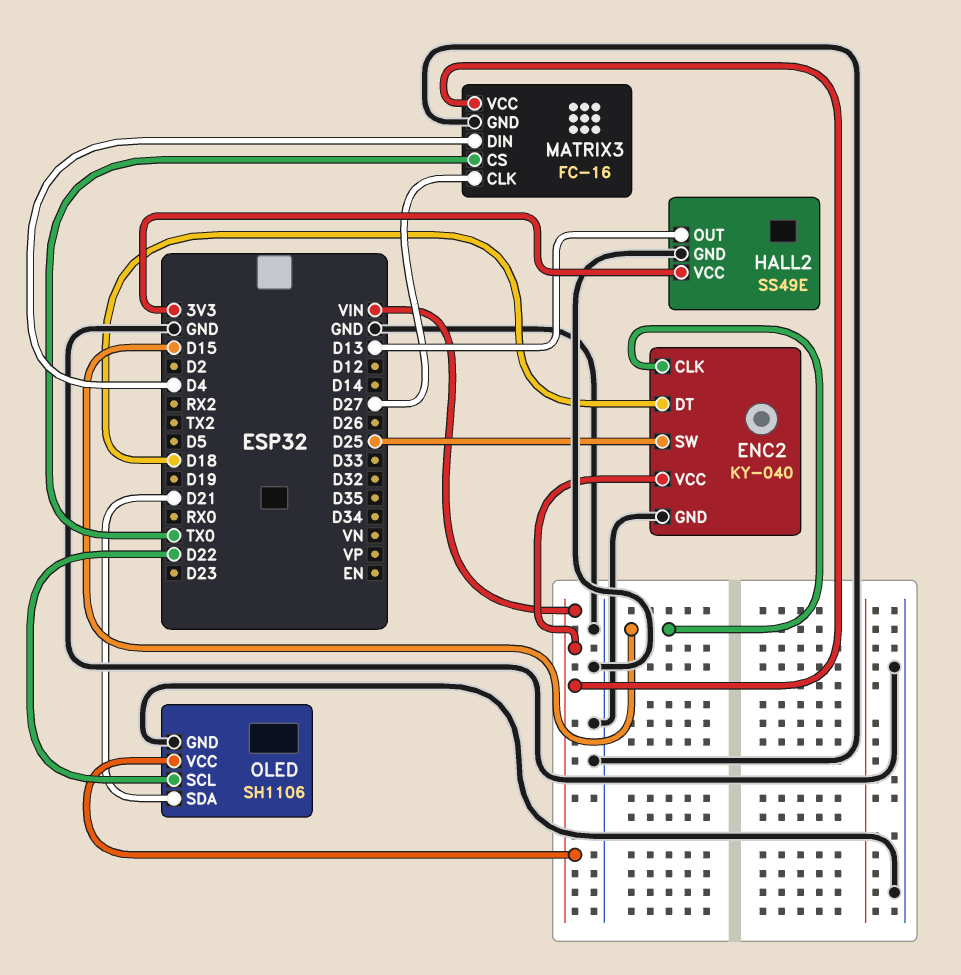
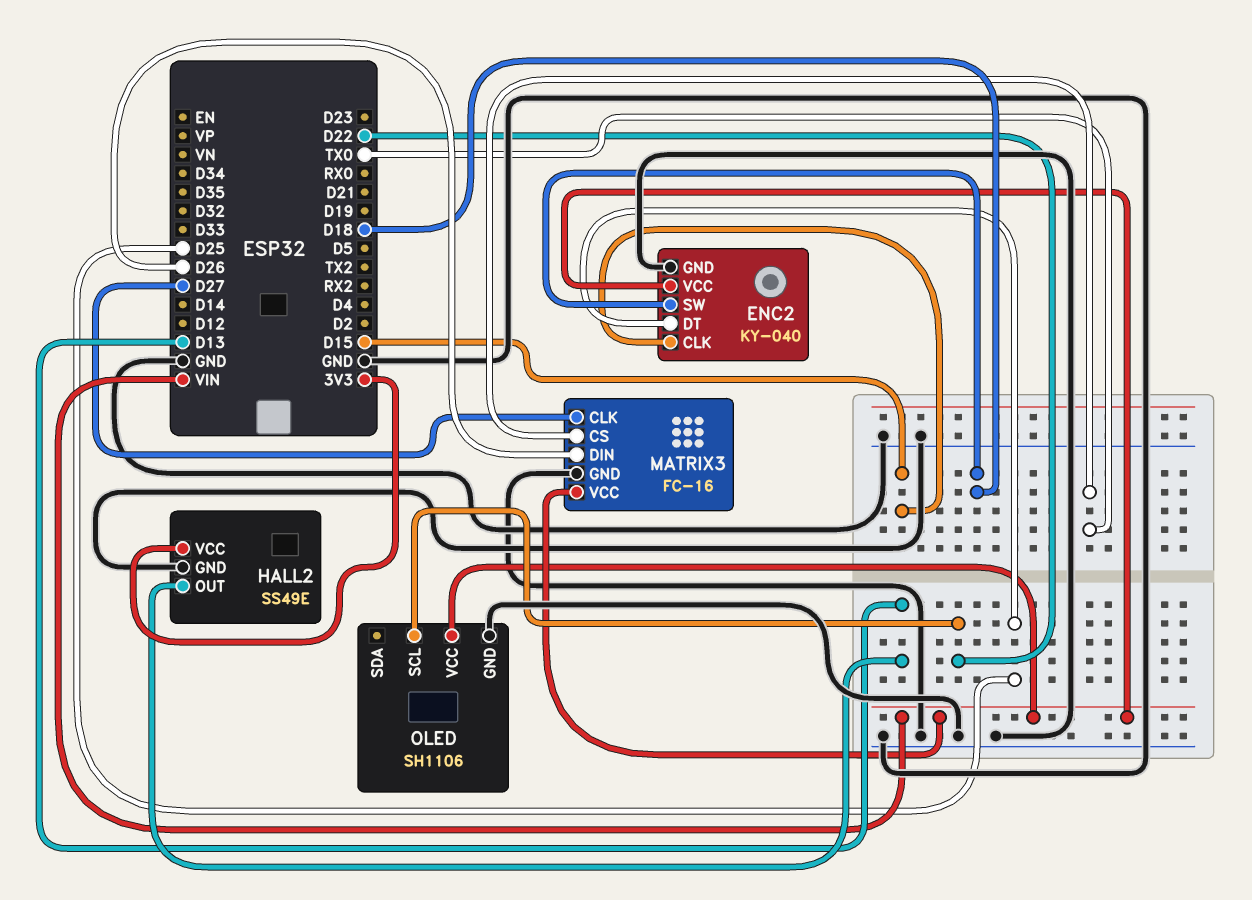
ENC2 pin DT: D18 -> D25
ENC2 pin SW: D25 -> D18
MATRIX3 pin DIN: D4 -> D26
OLED pin SDA: D21 -> none

